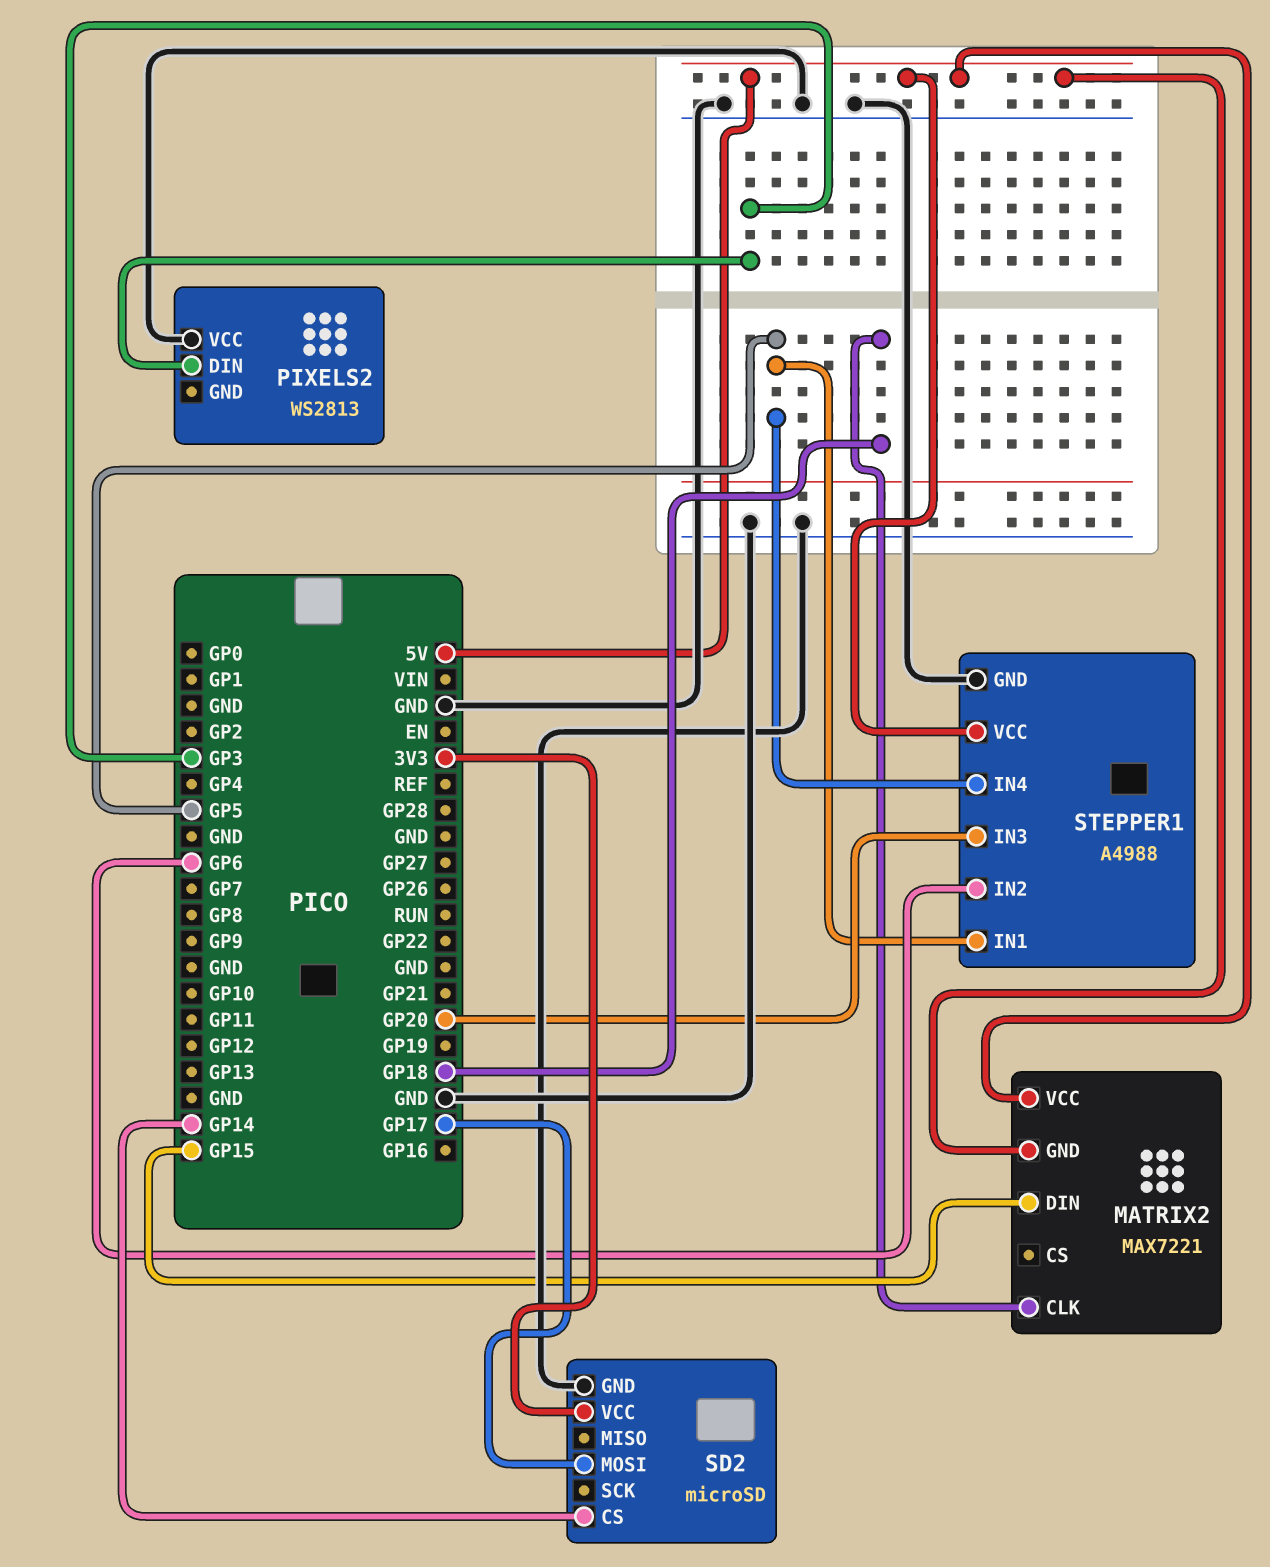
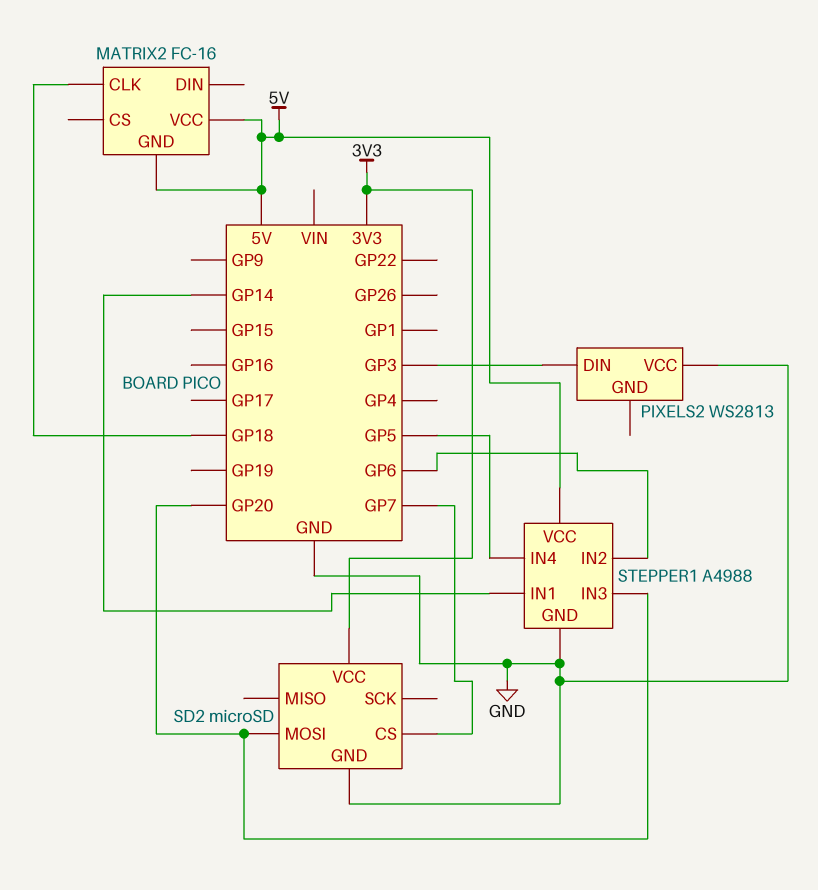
MATRIX2: MAX7221 -> FC-16
MATRIX2 pin DIN: GP15 -> none
SD2 pin CS: GP14 -> GP7
SD2 pin MOSI: GP17 -> GP20
STEPPER1 pin IN1: GP5 -> GP14

